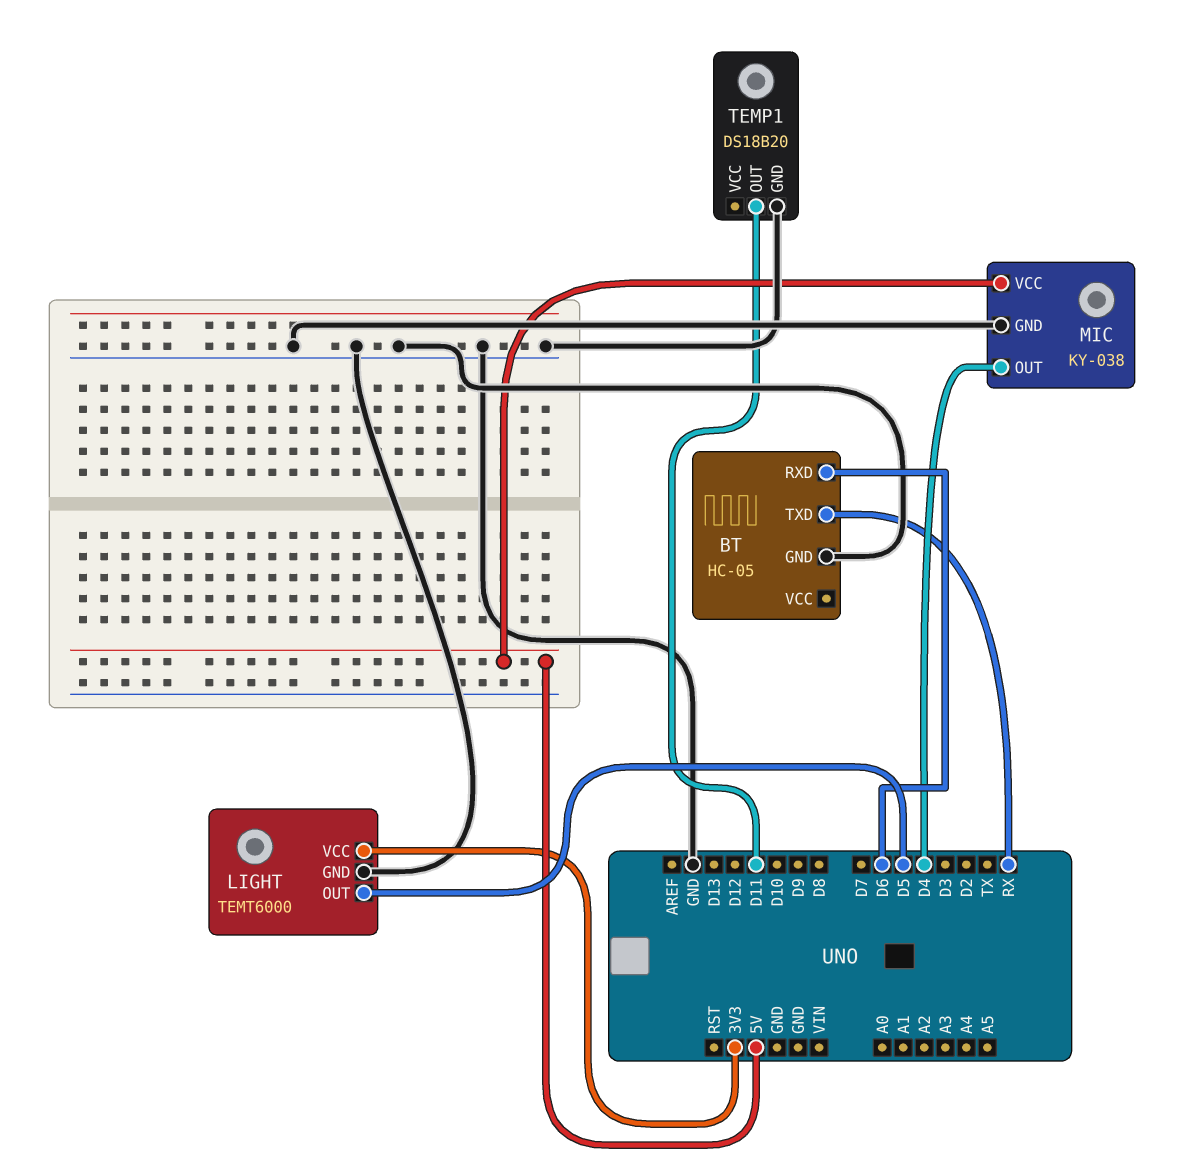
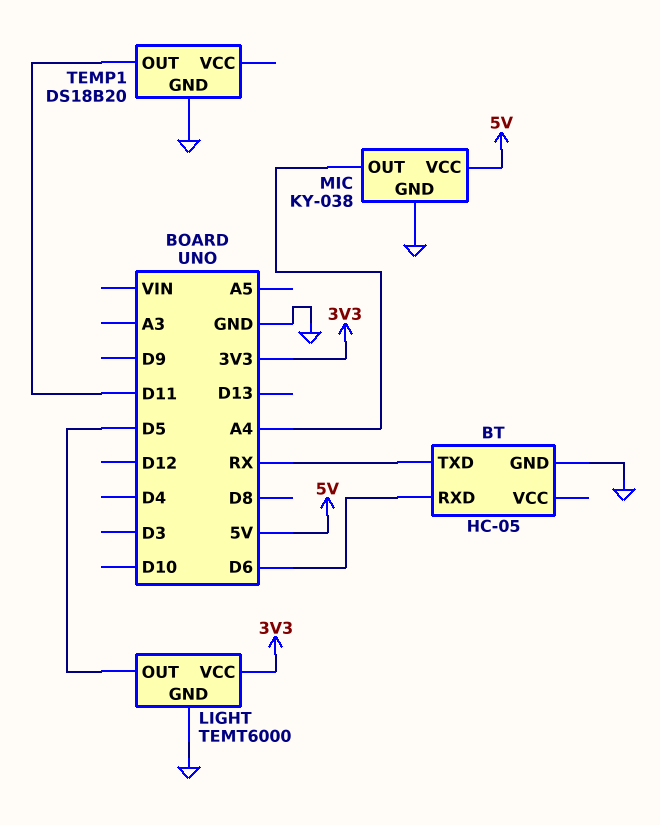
MIC pin OUT: D4 -> A4

